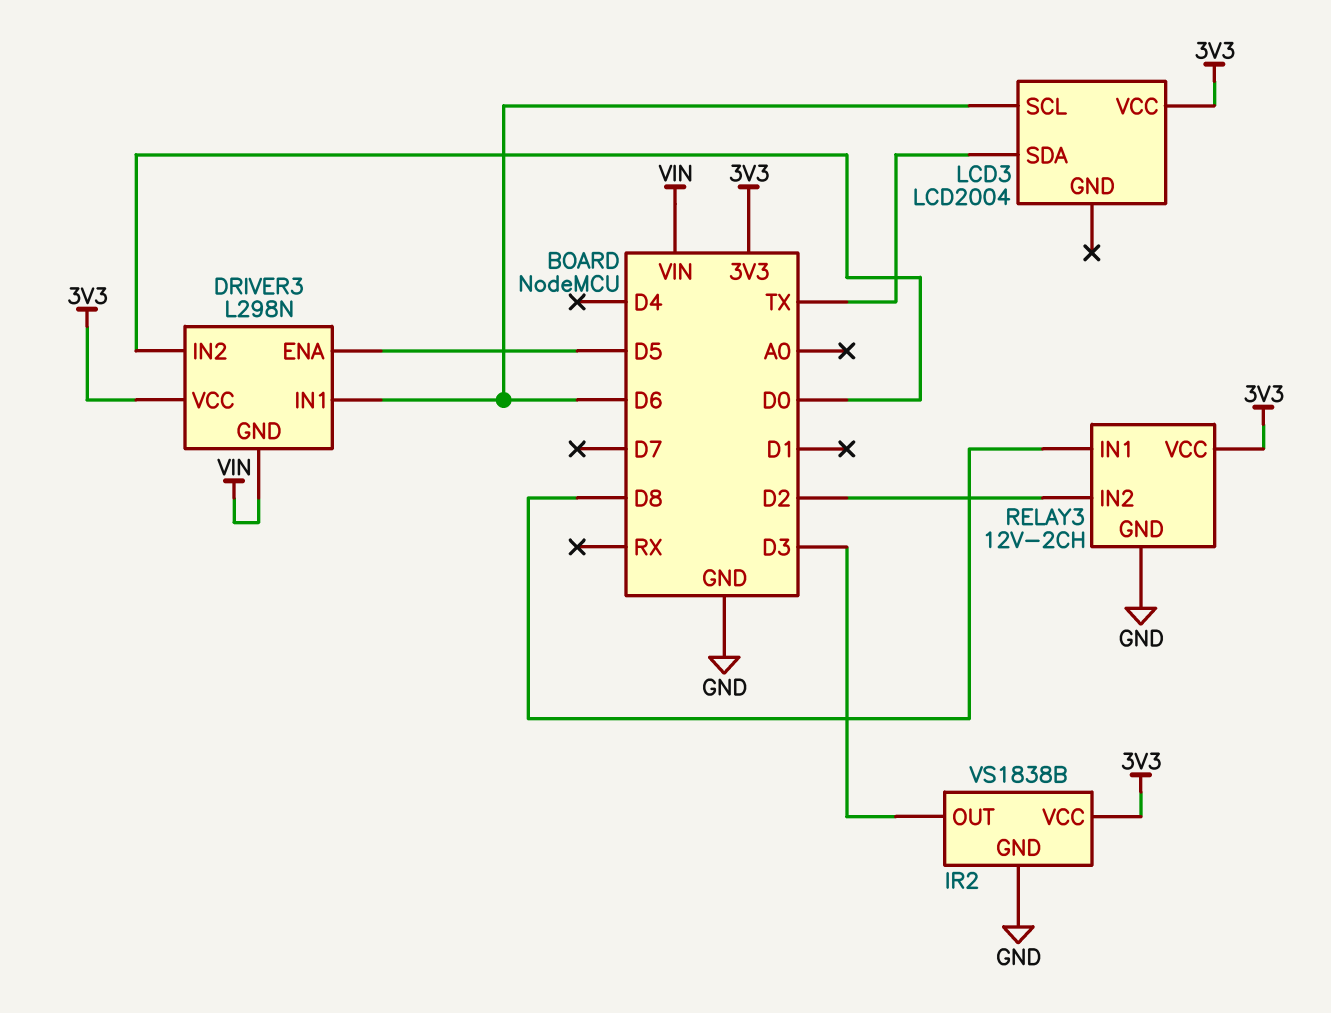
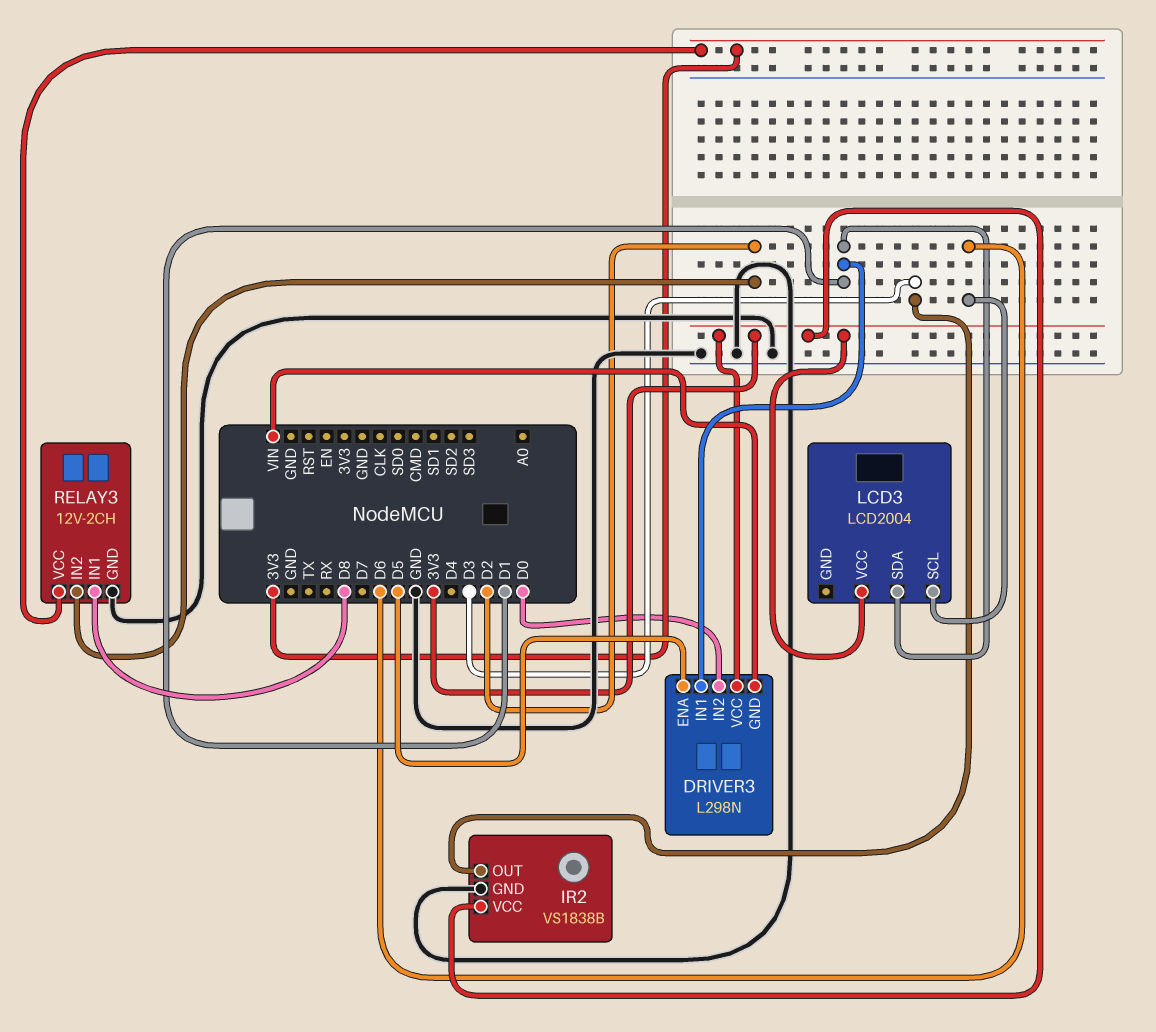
DRIVER3 pin IN1: D6 -> D1
LCD3 pin SDA: TX -> D1

